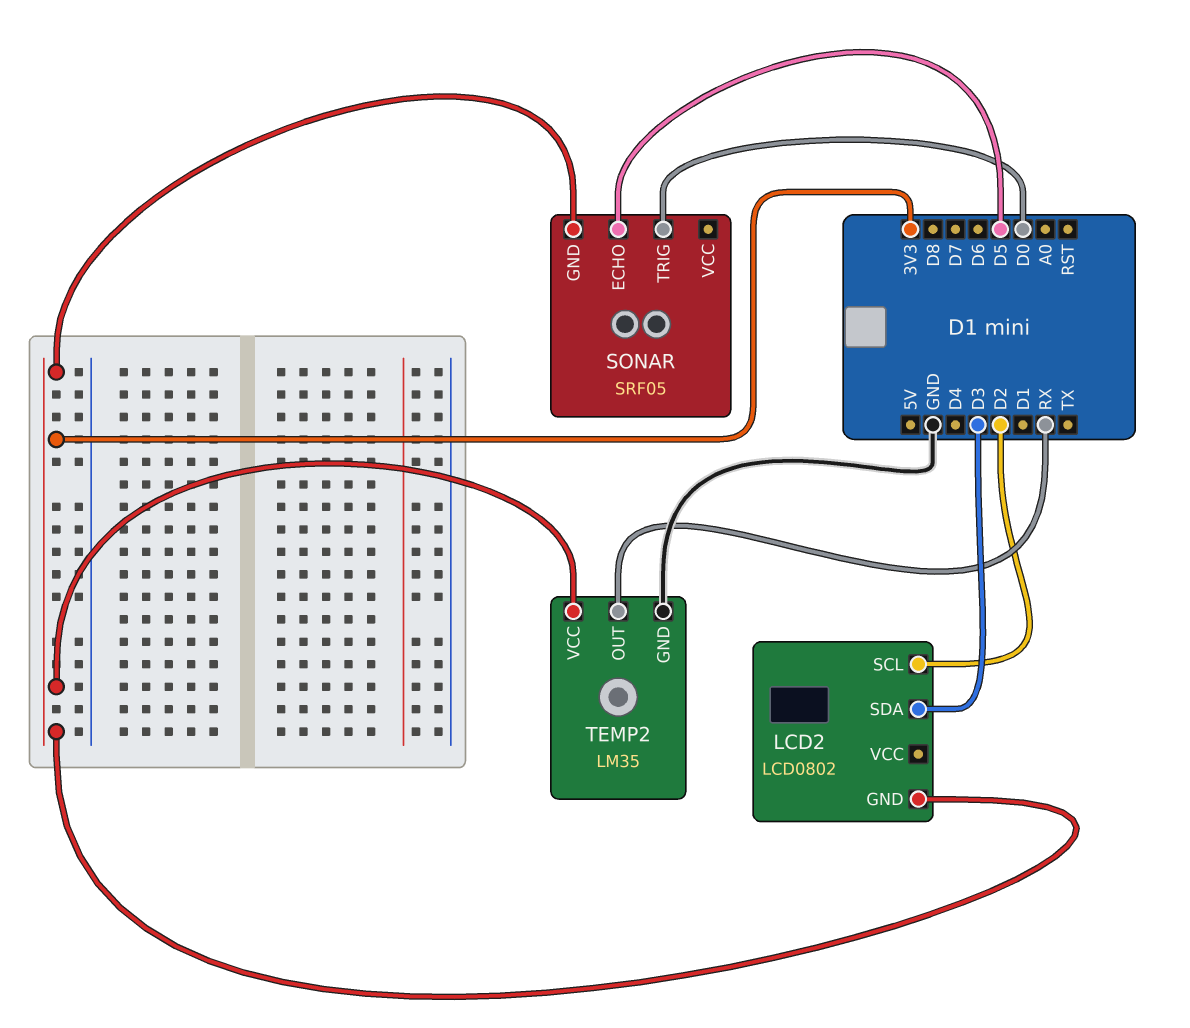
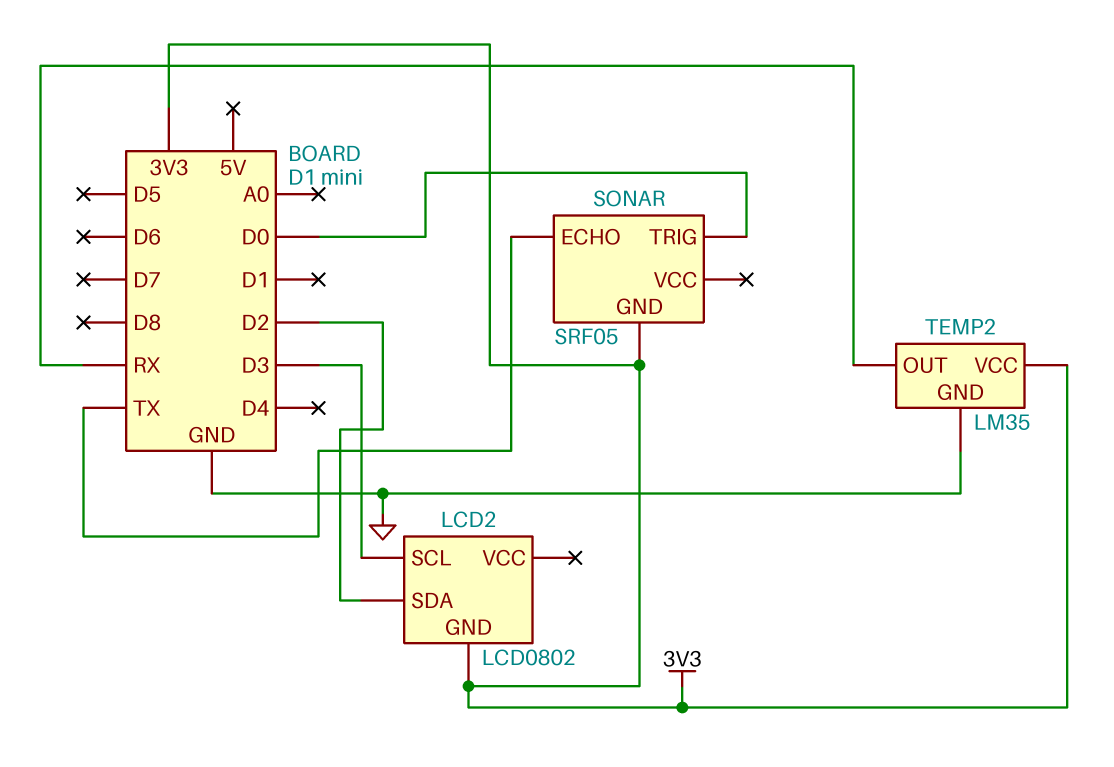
LCD2 pin SCL: D2 -> D3
LCD2 pin SDA: D3 -> D2
SONAR pin ECHO: D5 -> TX

